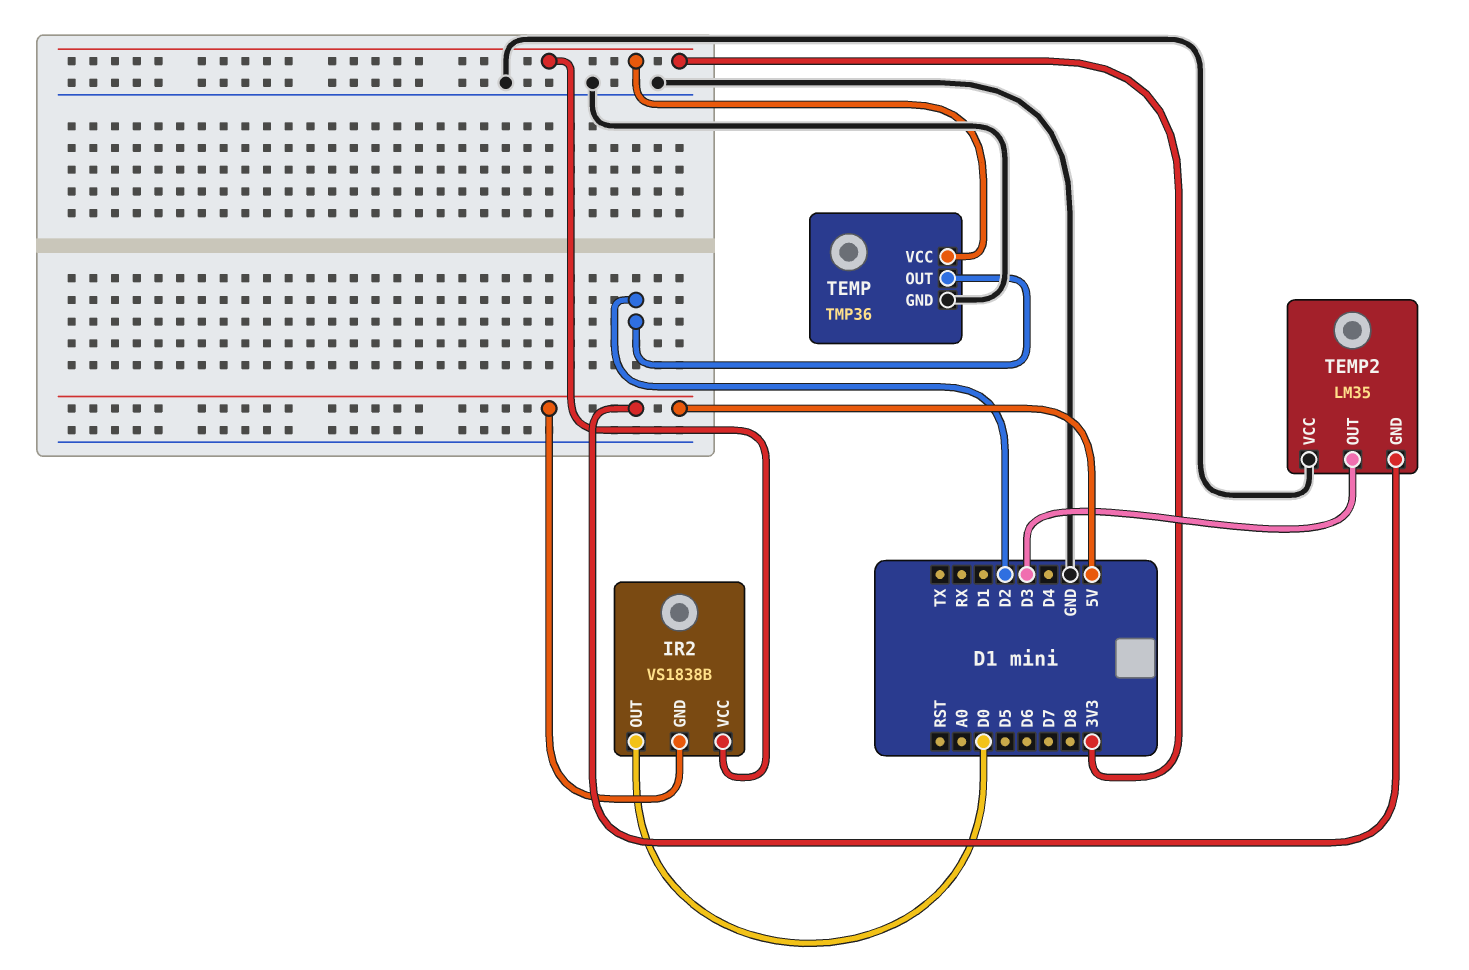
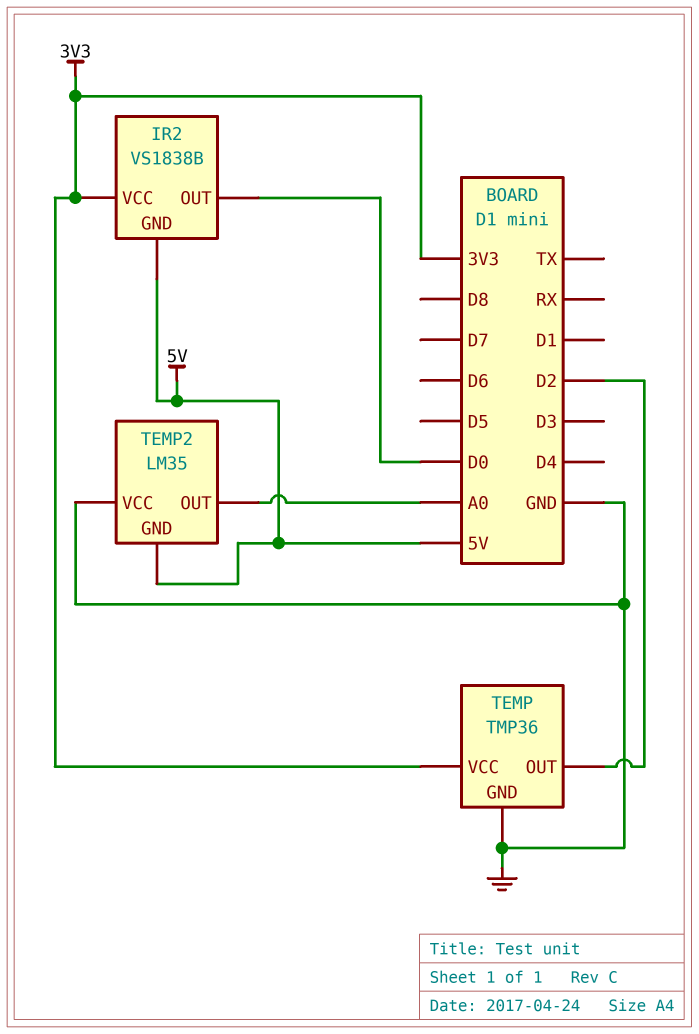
TEMP2 pin OUT: D3 -> A0

